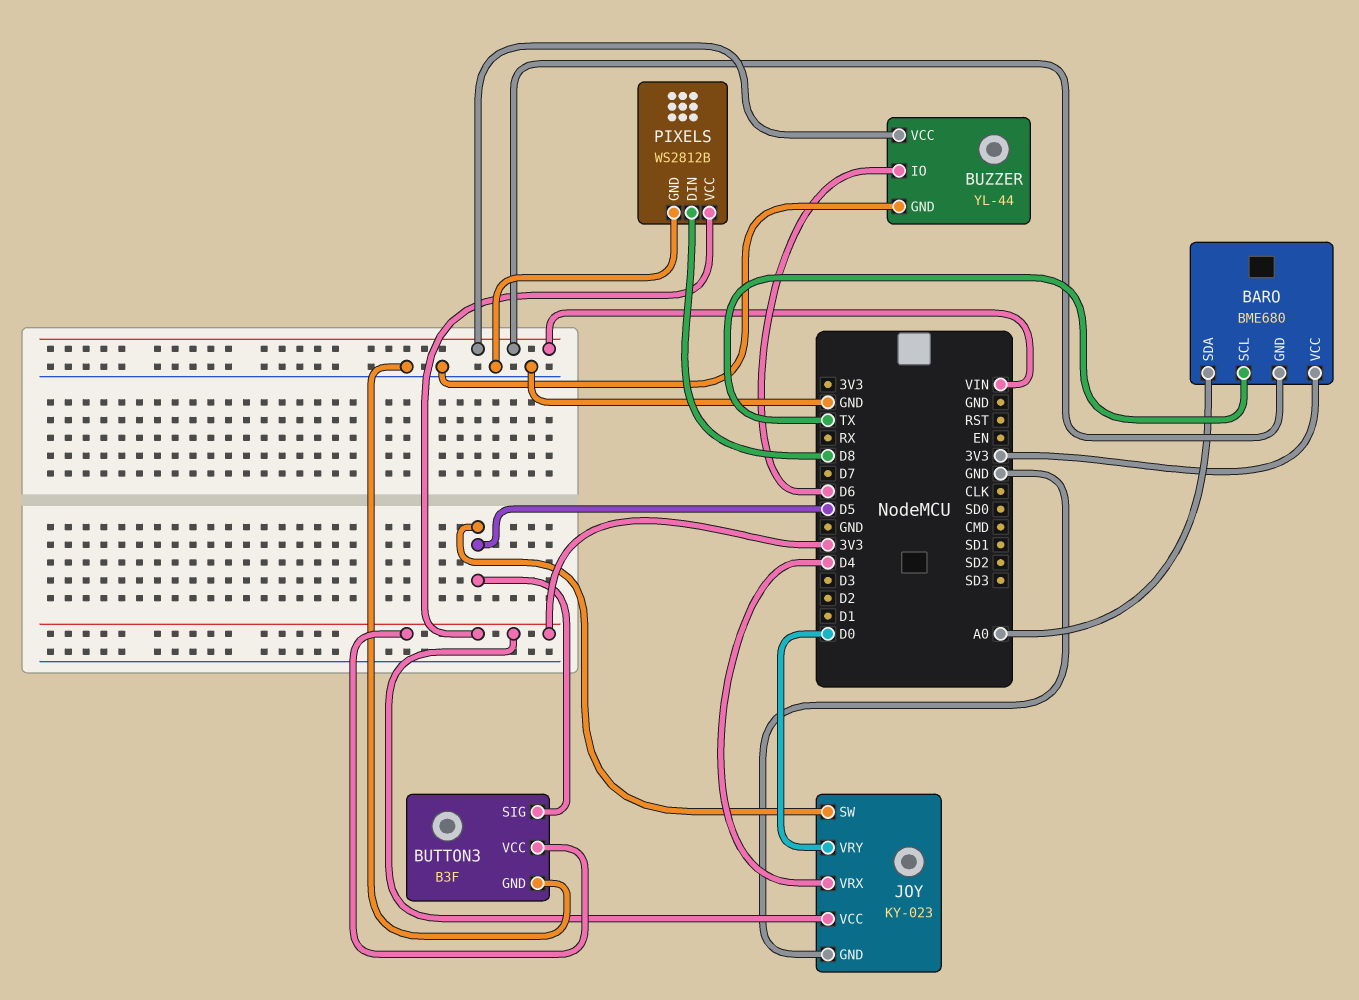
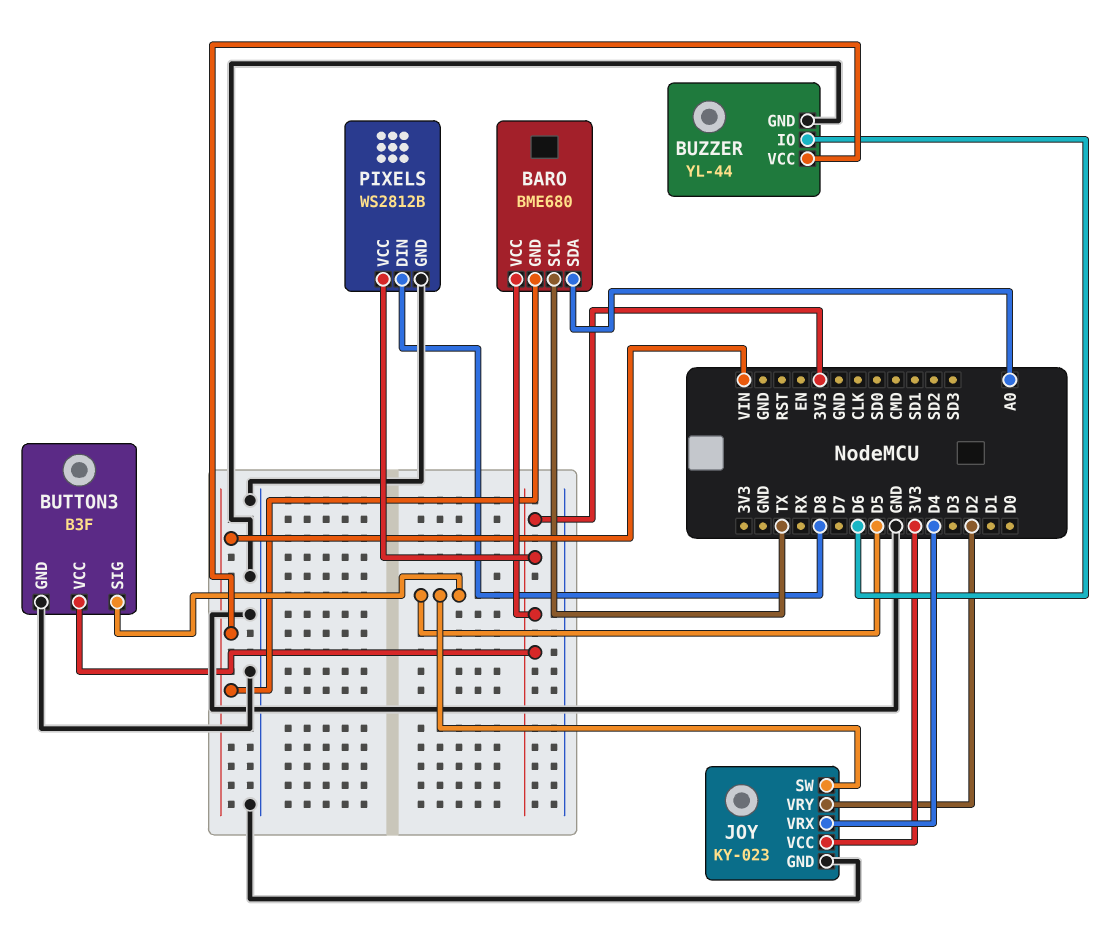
JOY pin VRY: D0 -> D2

